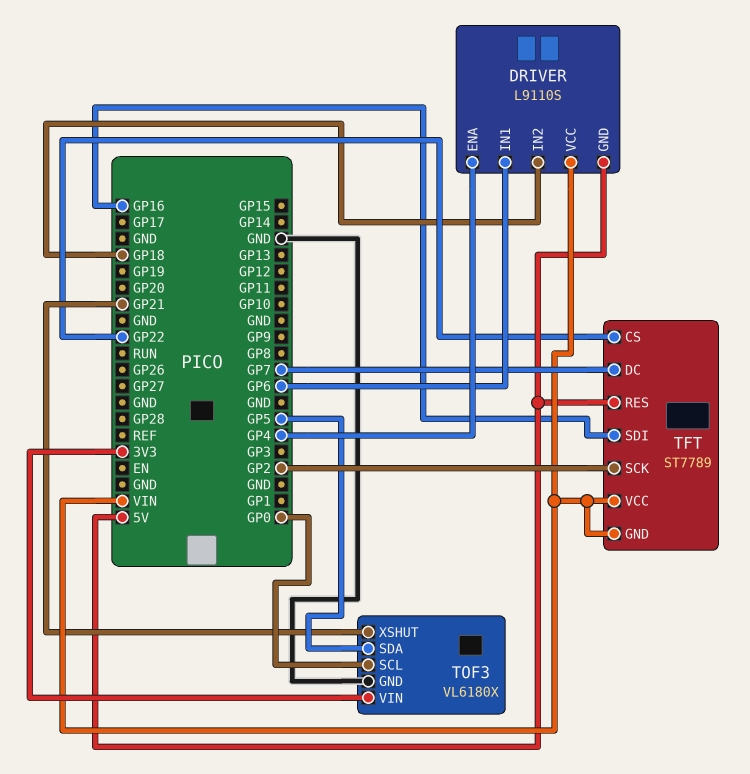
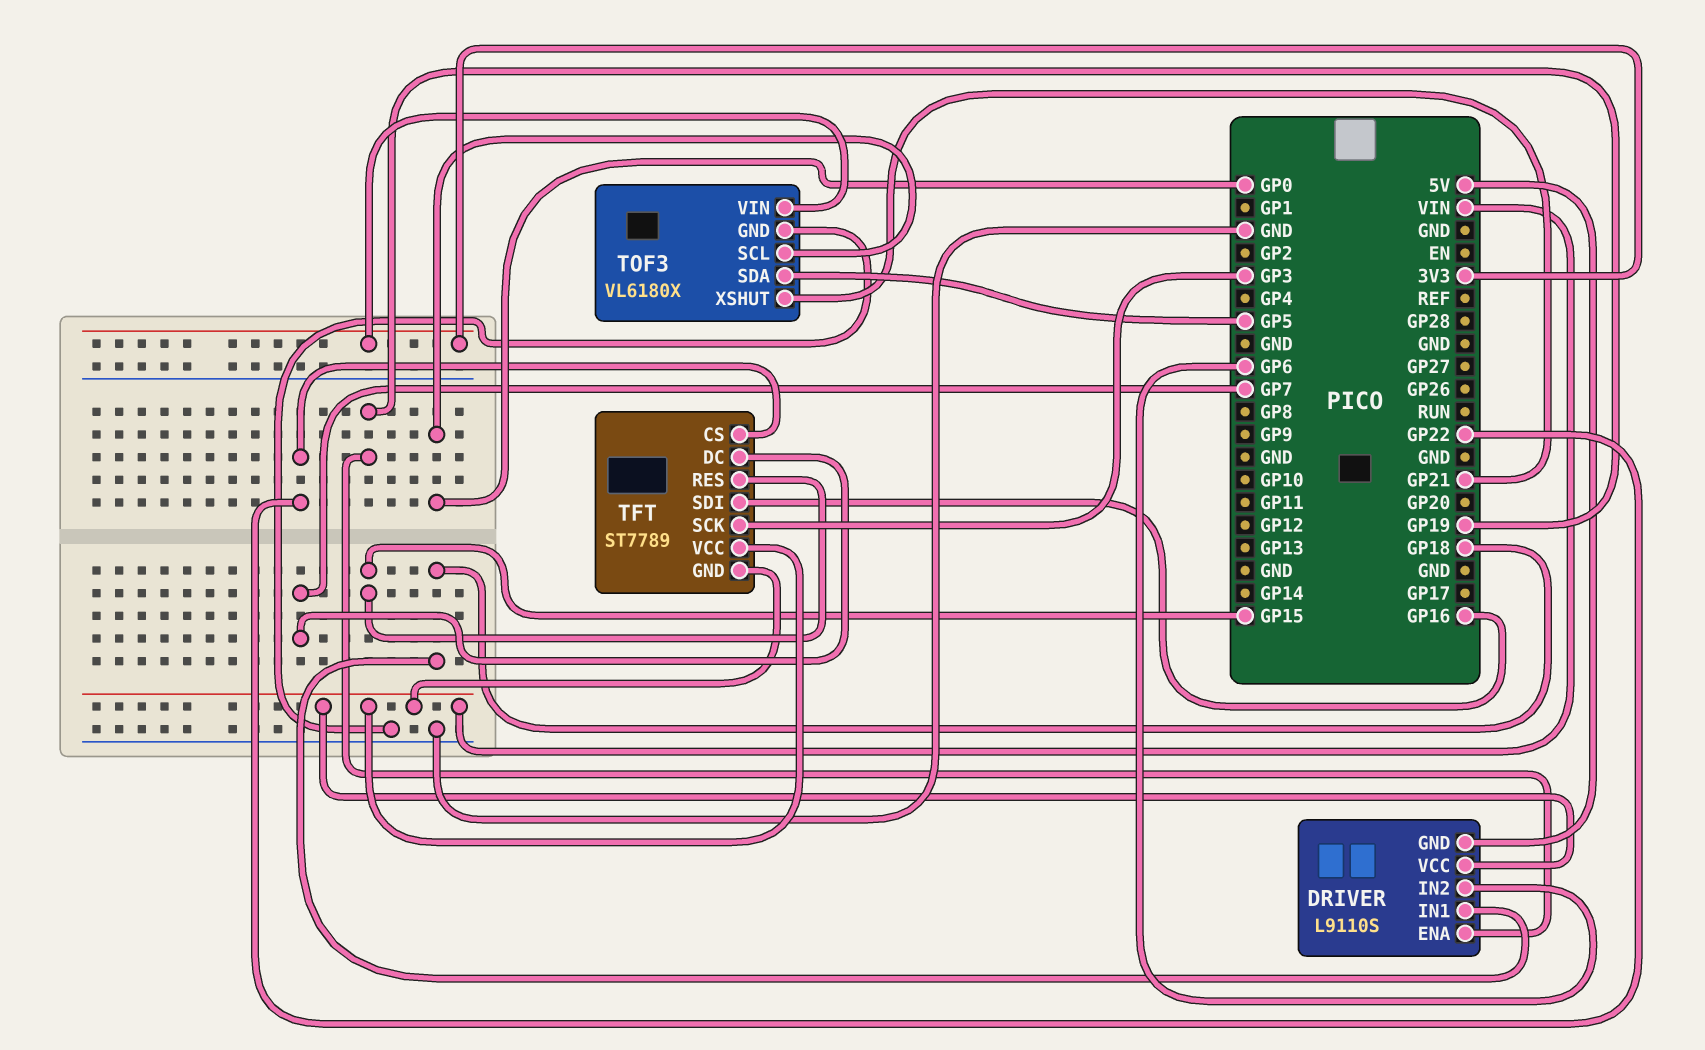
DRIVER pin ENA: GP4 -> GP19
DRIVER pin IN1: GP6 -> GP18
DRIVER pin IN2: GP18 -> GP6
TFT pin RES: 5V -> GP15
TFT pin SCK: GP2 -> GP3

